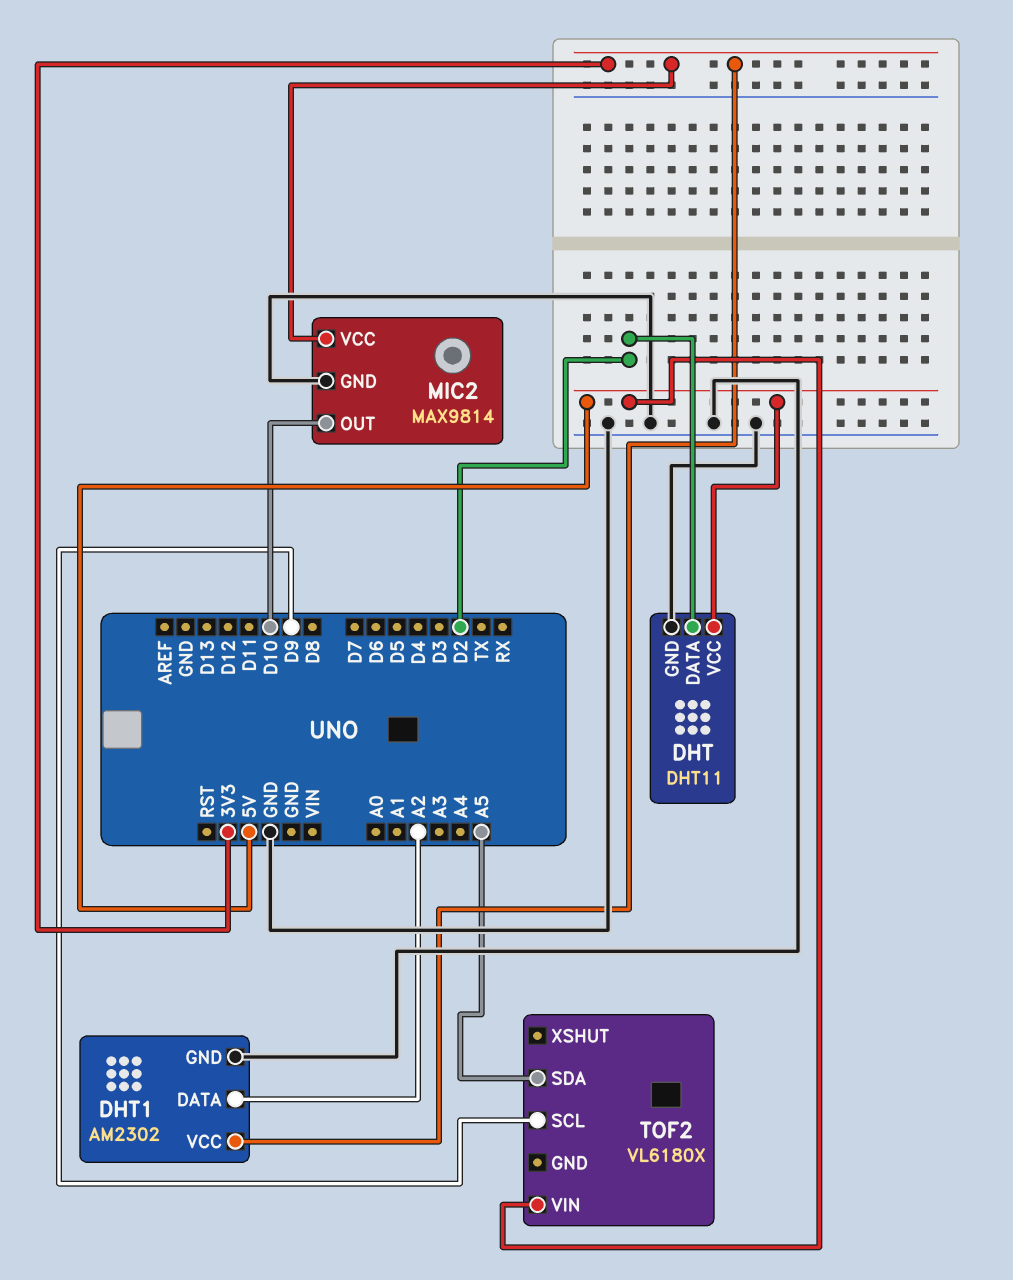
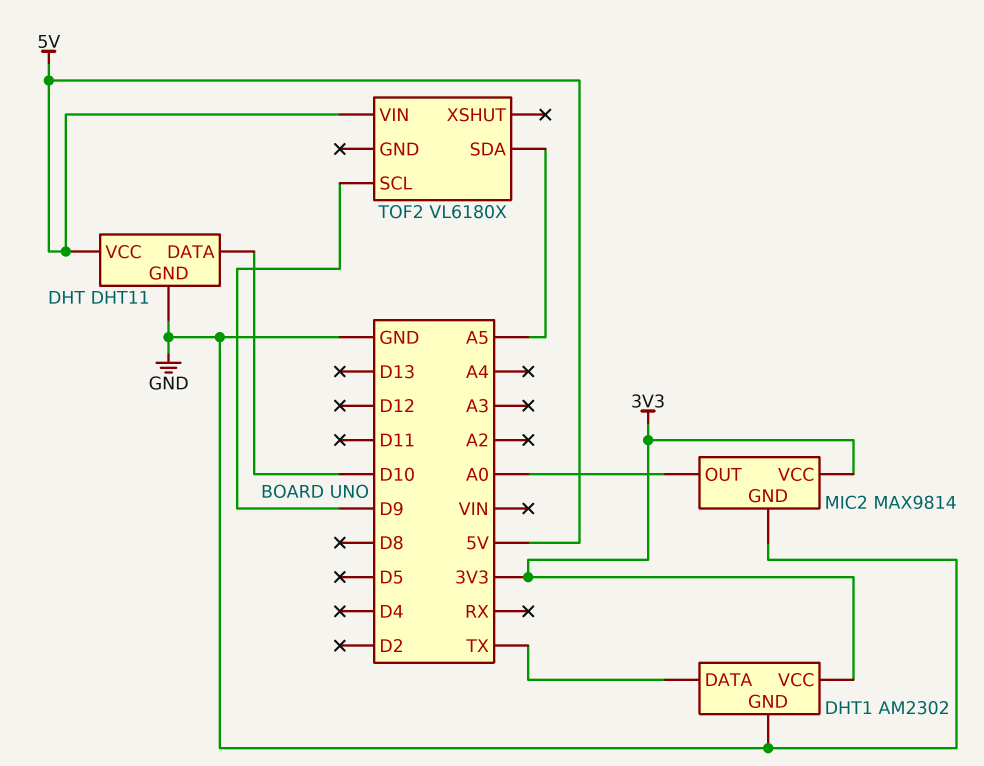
DHT pin DATA: D2 -> D10
DHT1 pin DATA: A2 -> TX
MIC2 pin OUT: D10 -> A0

